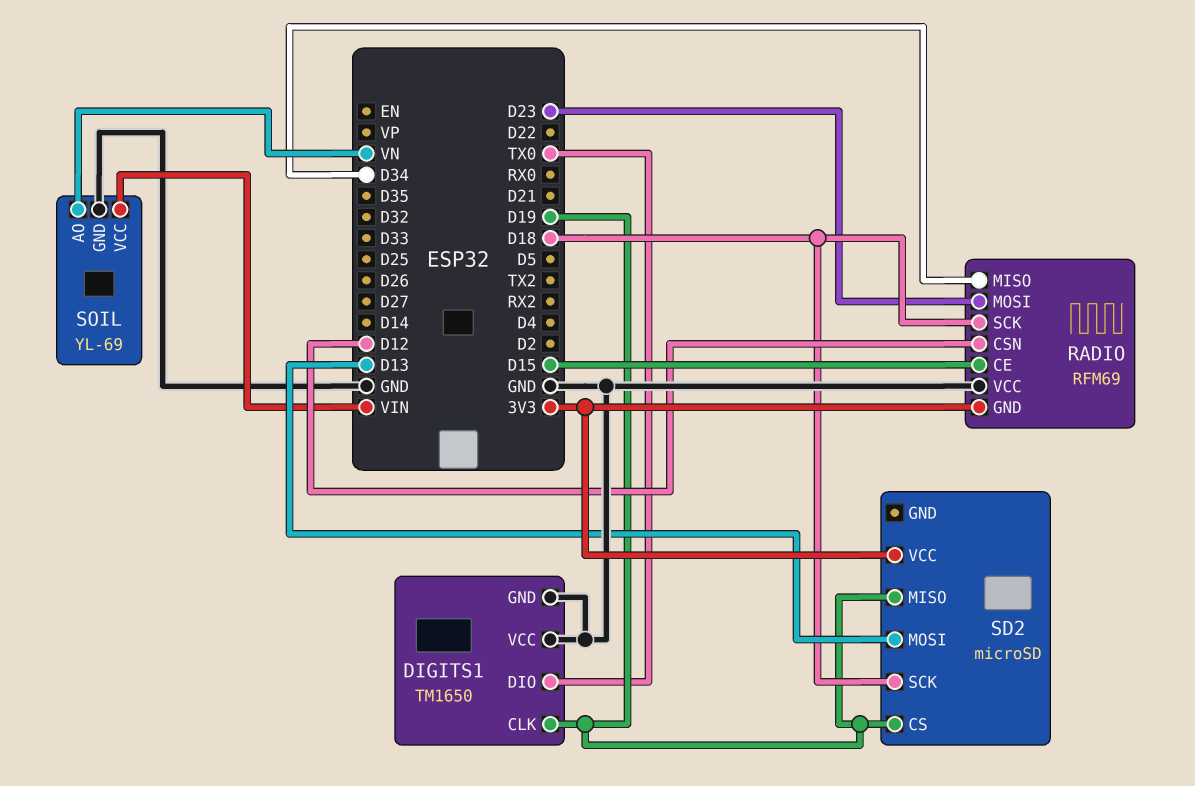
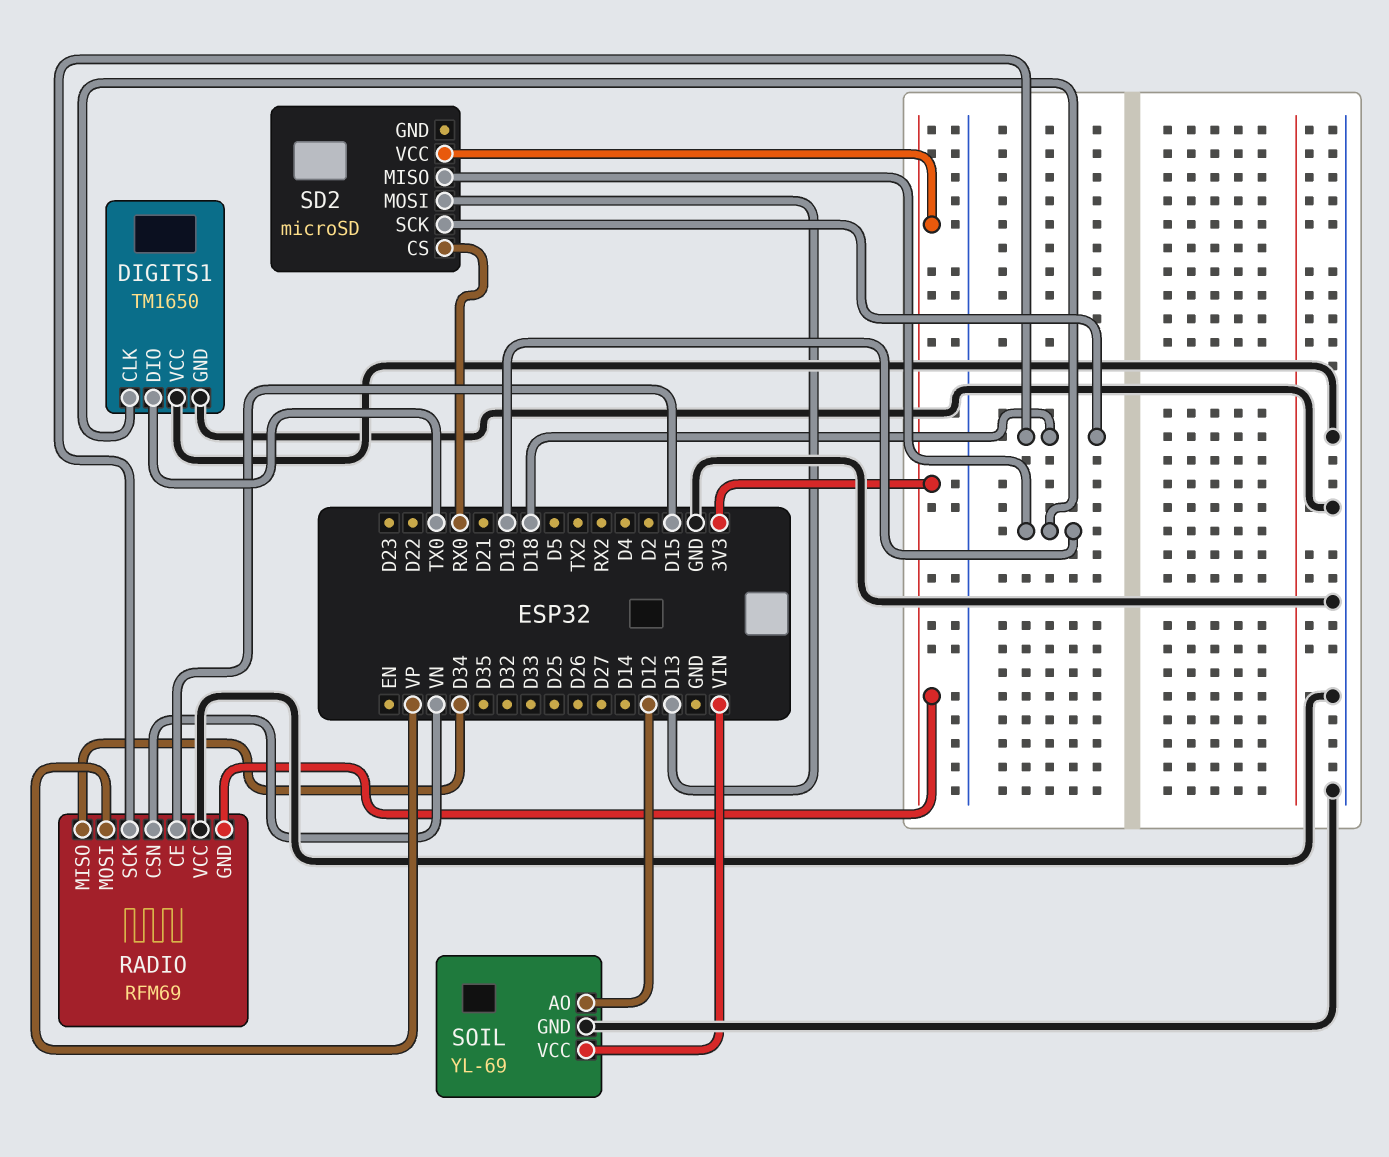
RADIO pin CSN: D12 -> VN
RADIO pin MOSI: D23 -> VP
SD2 pin CS: D19 -> RX0
SOIL pin AO: VN -> D12

